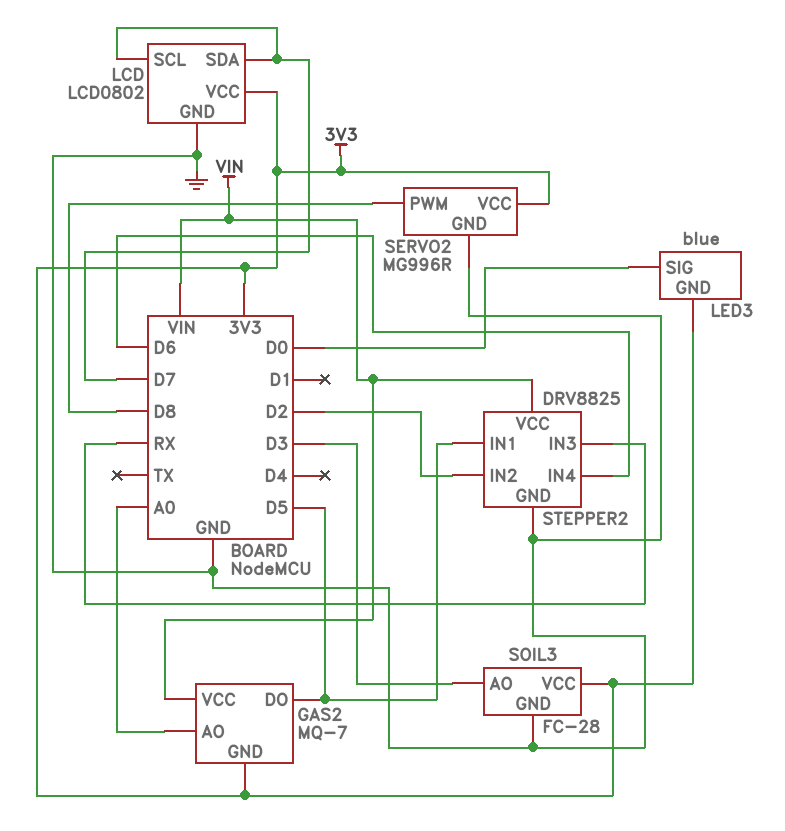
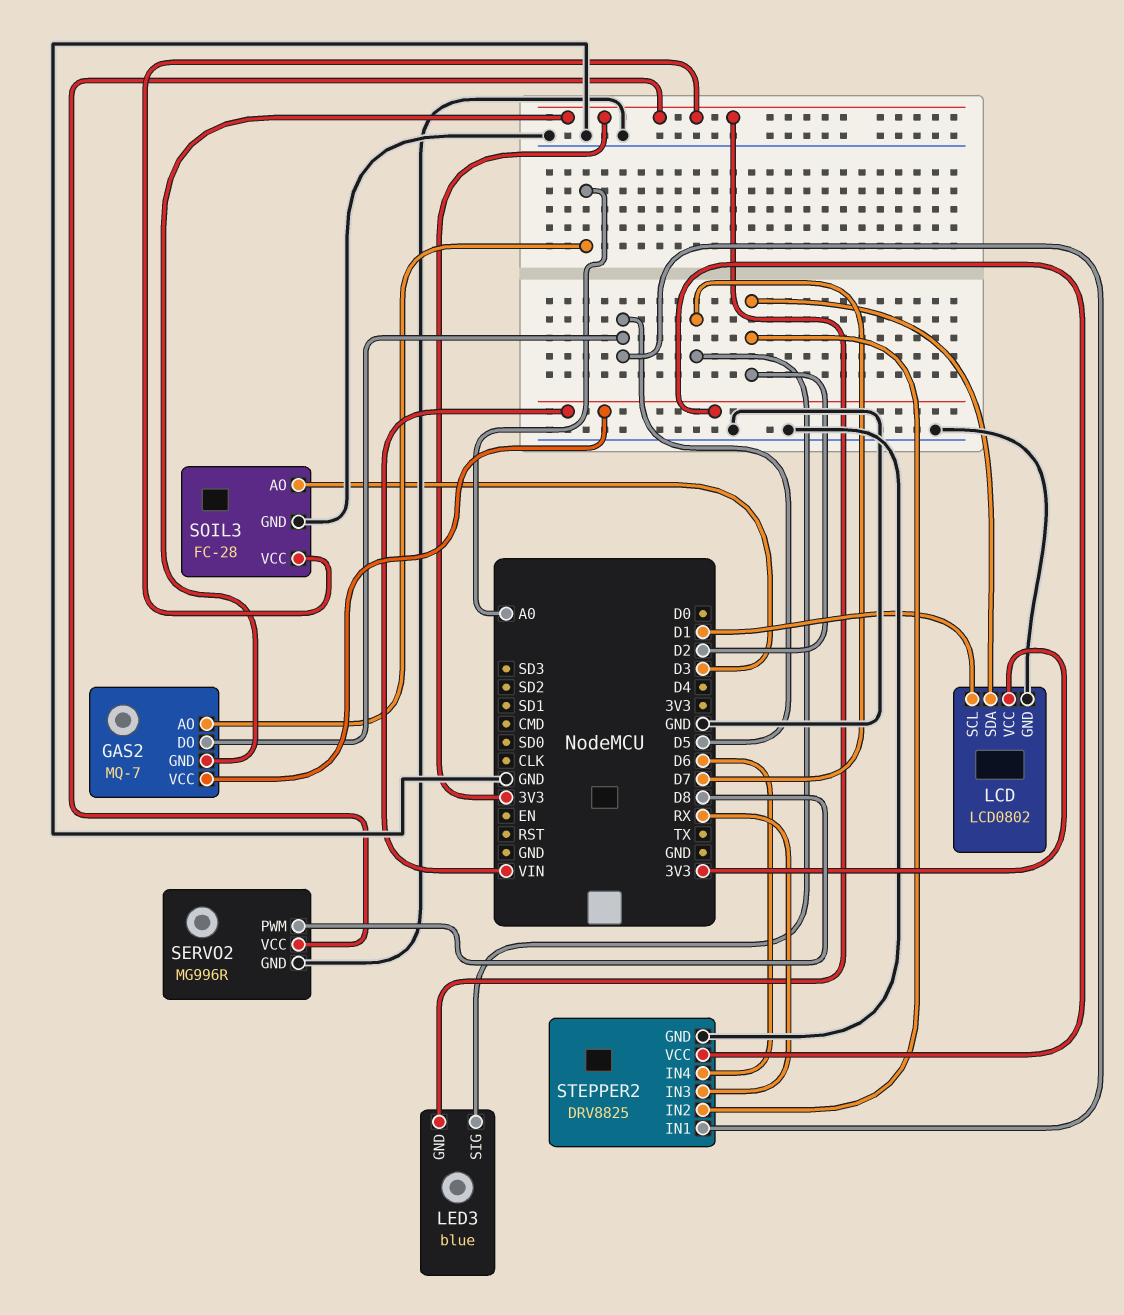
LCD pin SCL: D7 -> D1
LCD pin SDA: D7 -> D2
LED3 pin SIG: D0 -> D7

